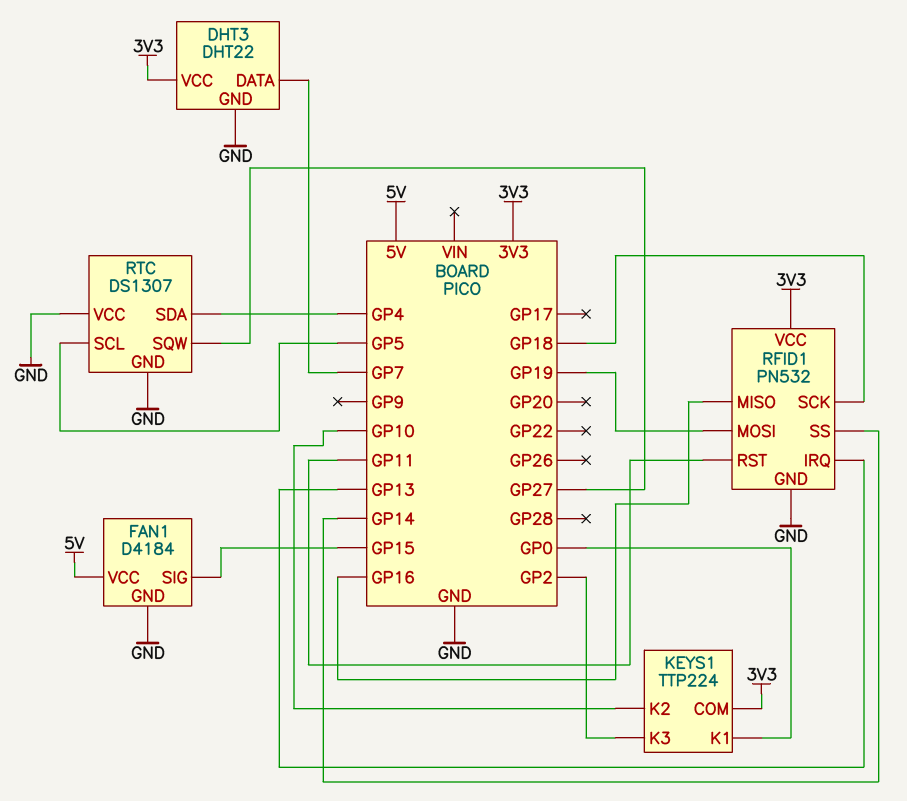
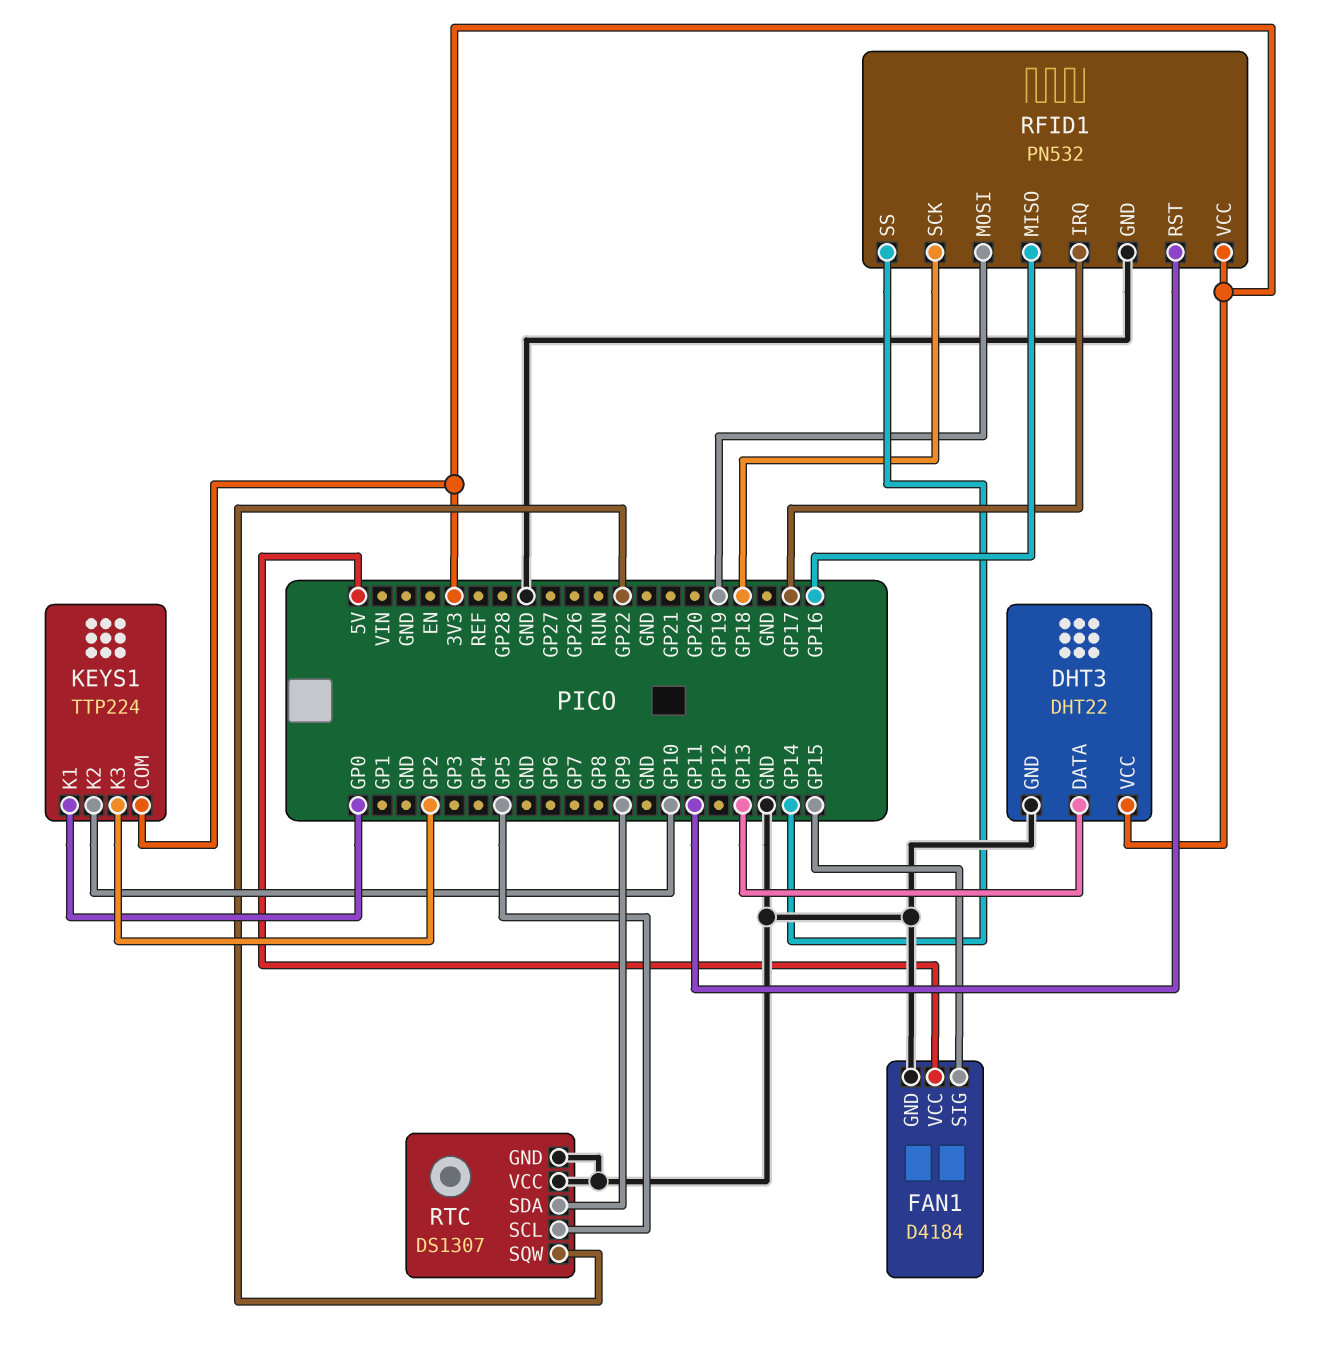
DHT3 pin DATA: GP7 -> GP13
RFID1 pin IRQ: GP13 -> GP17
RTC pin SDA: GP4 -> GP9
RTC pin SQW: GP27 -> GP22

